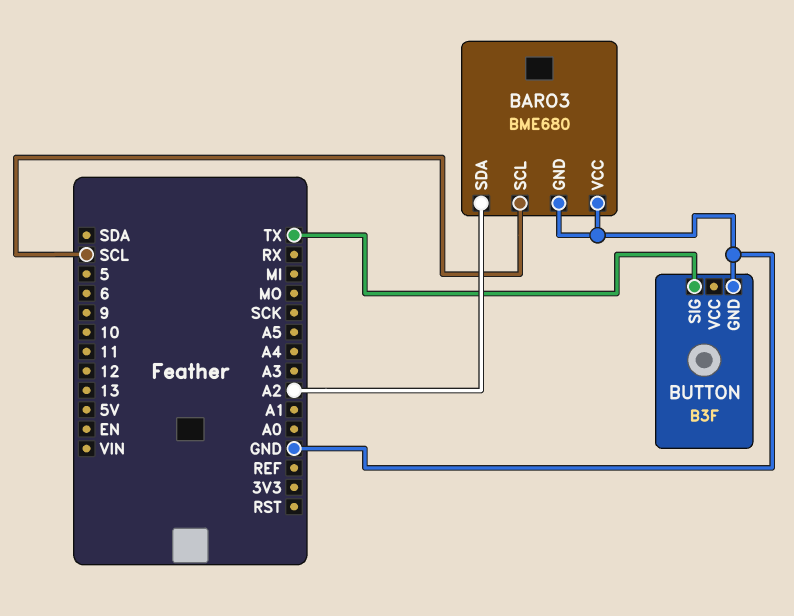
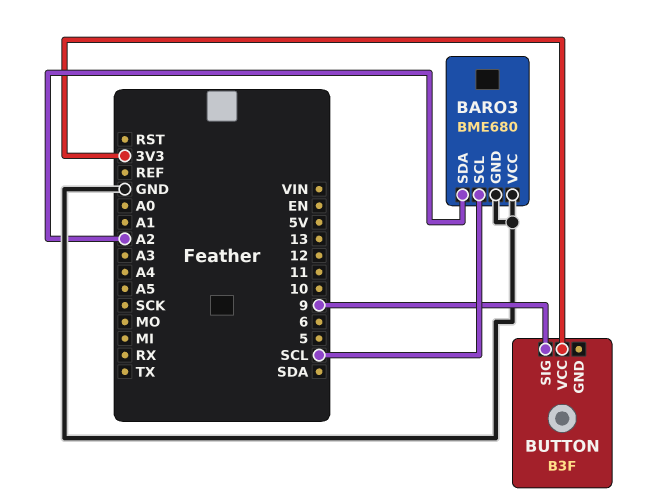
BUTTON pin GND: GND -> none
BUTTON pin SIG: TX -> 9
BUTTON pin VCC: none -> 3V3

